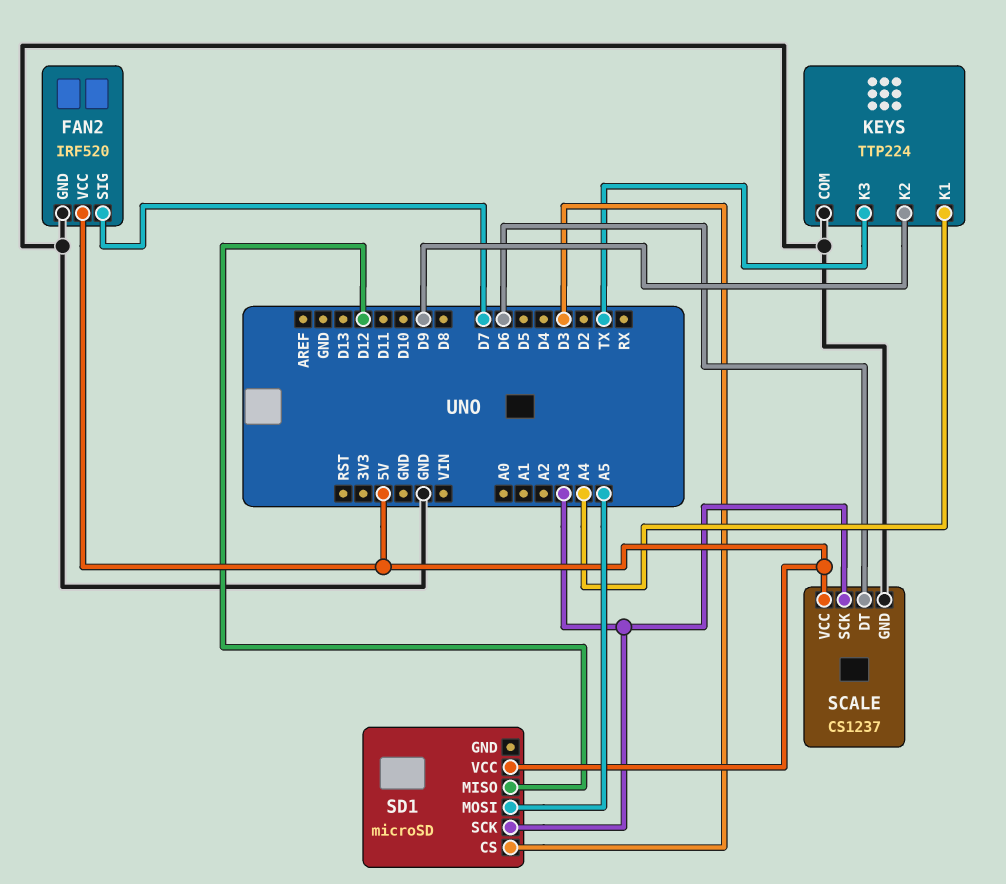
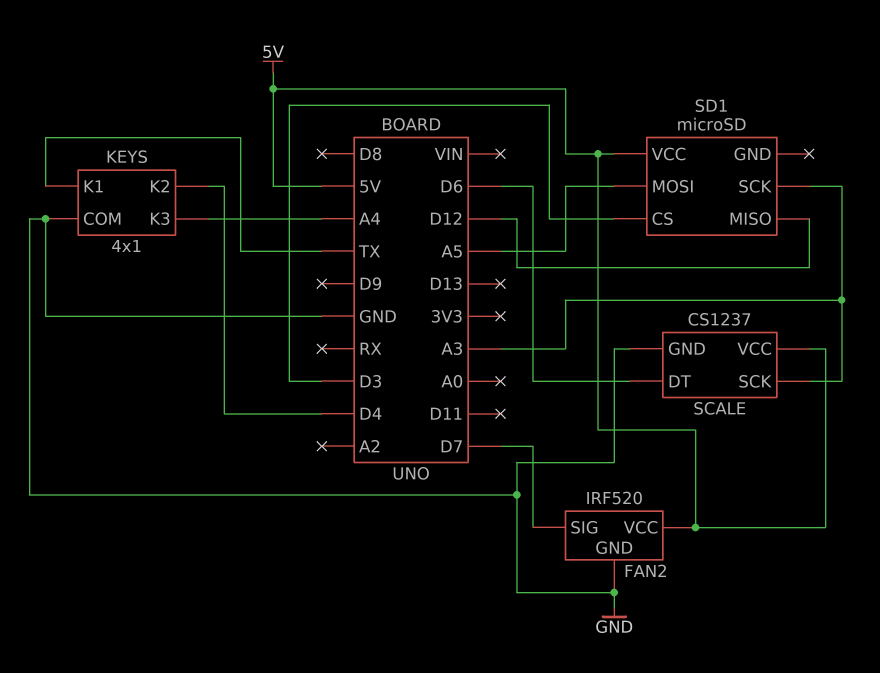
KEYS: TTP224 -> 4x1
KEYS pin K1: A4 -> TX
KEYS pin K2: D9 -> D4
KEYS pin K3: TX -> A4

